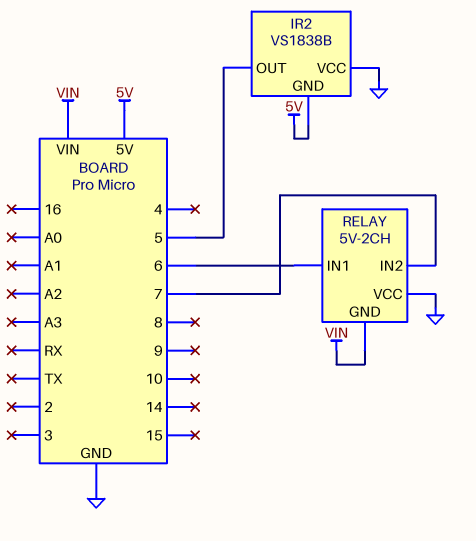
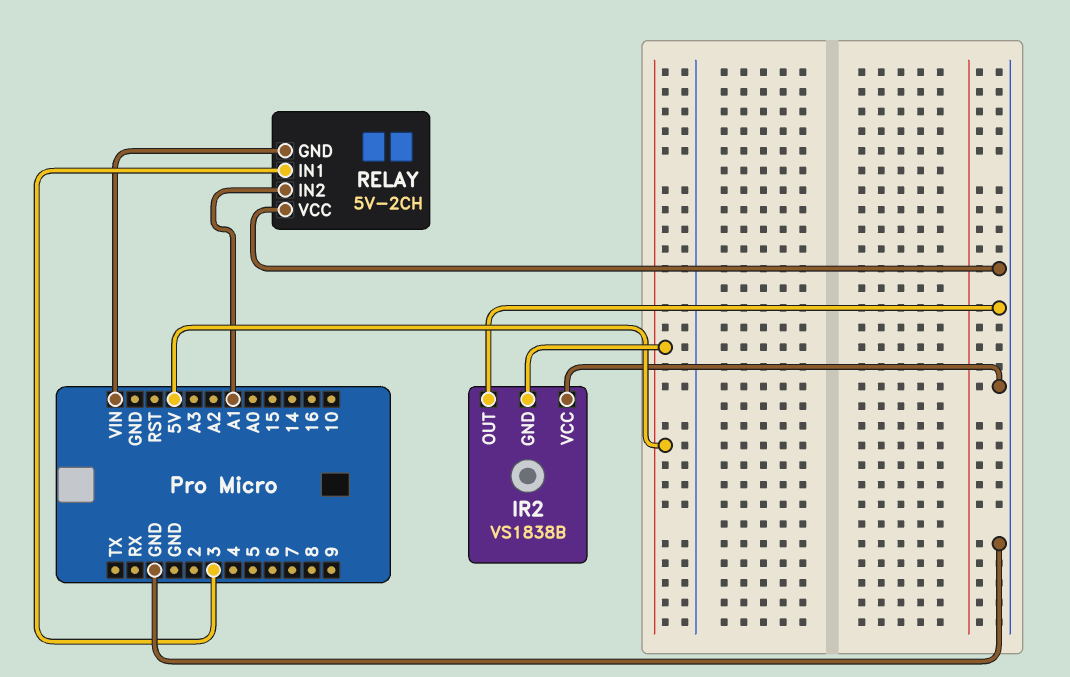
IR2 pin OUT: 5 -> GND
RELAY pin IN1: 6 -> 3
RELAY pin IN2: 7 -> A1

